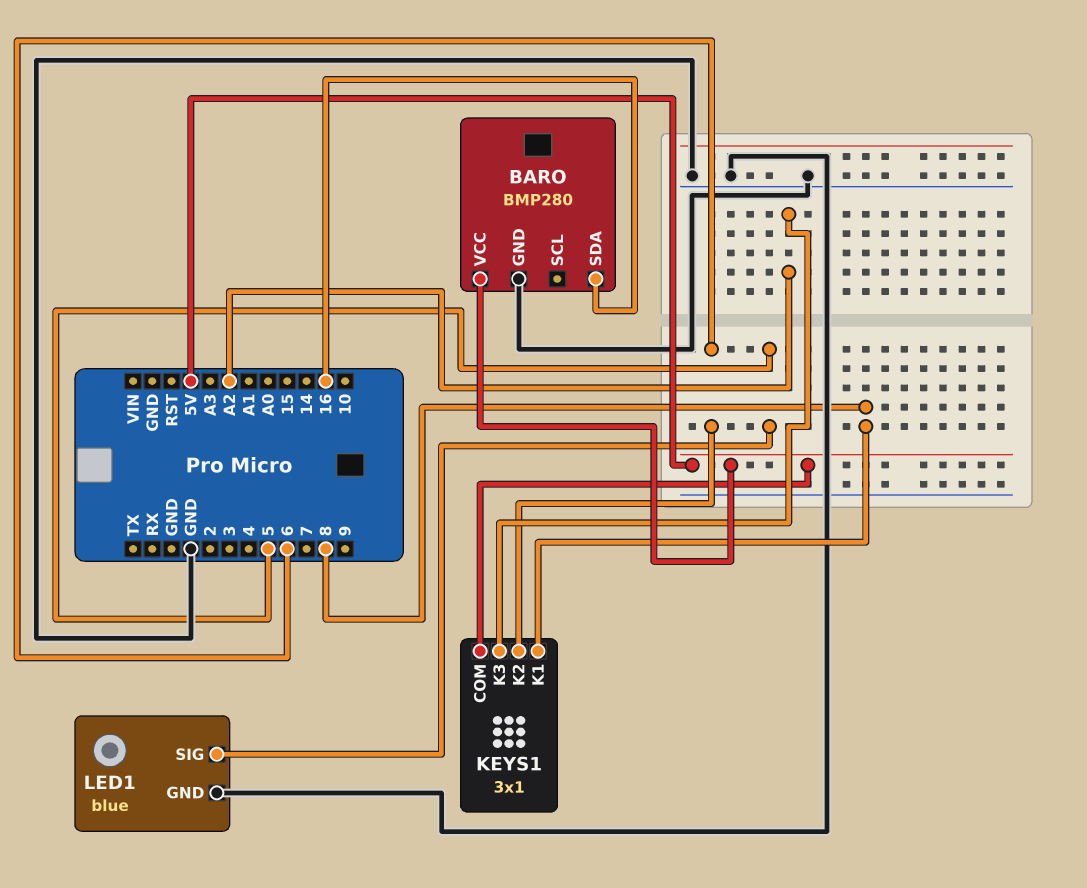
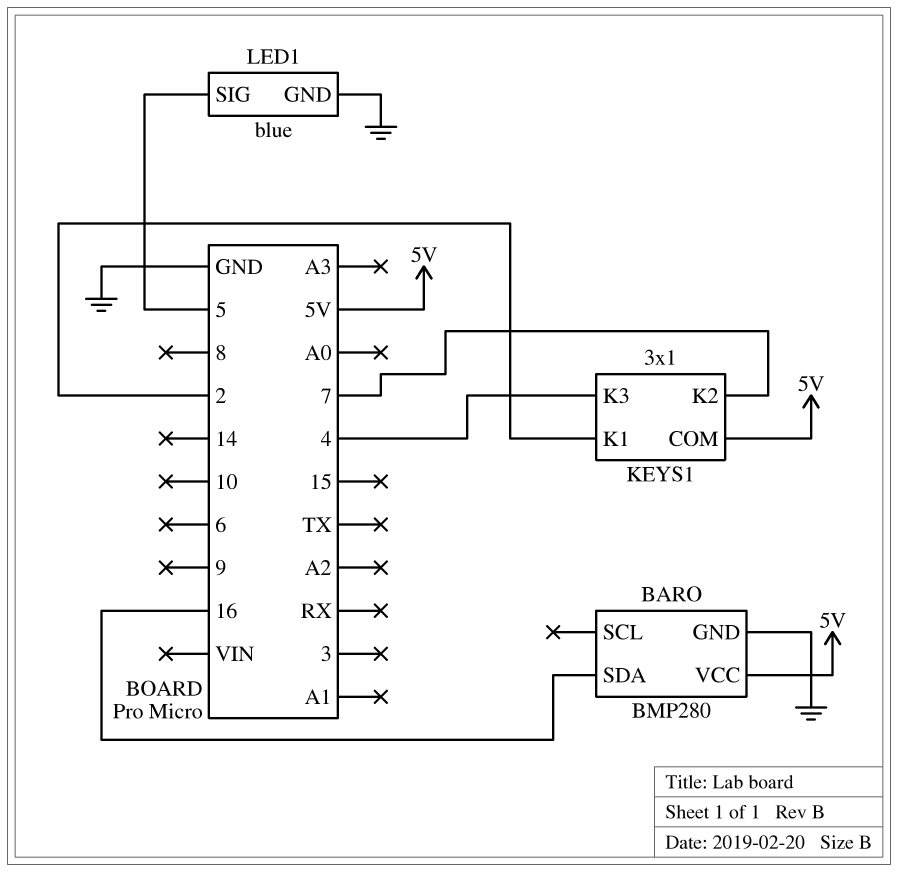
KEYS1 pin K1: 8 -> 2
KEYS1 pin K2: 6 -> 7
KEYS1 pin K3: A2 -> 4

